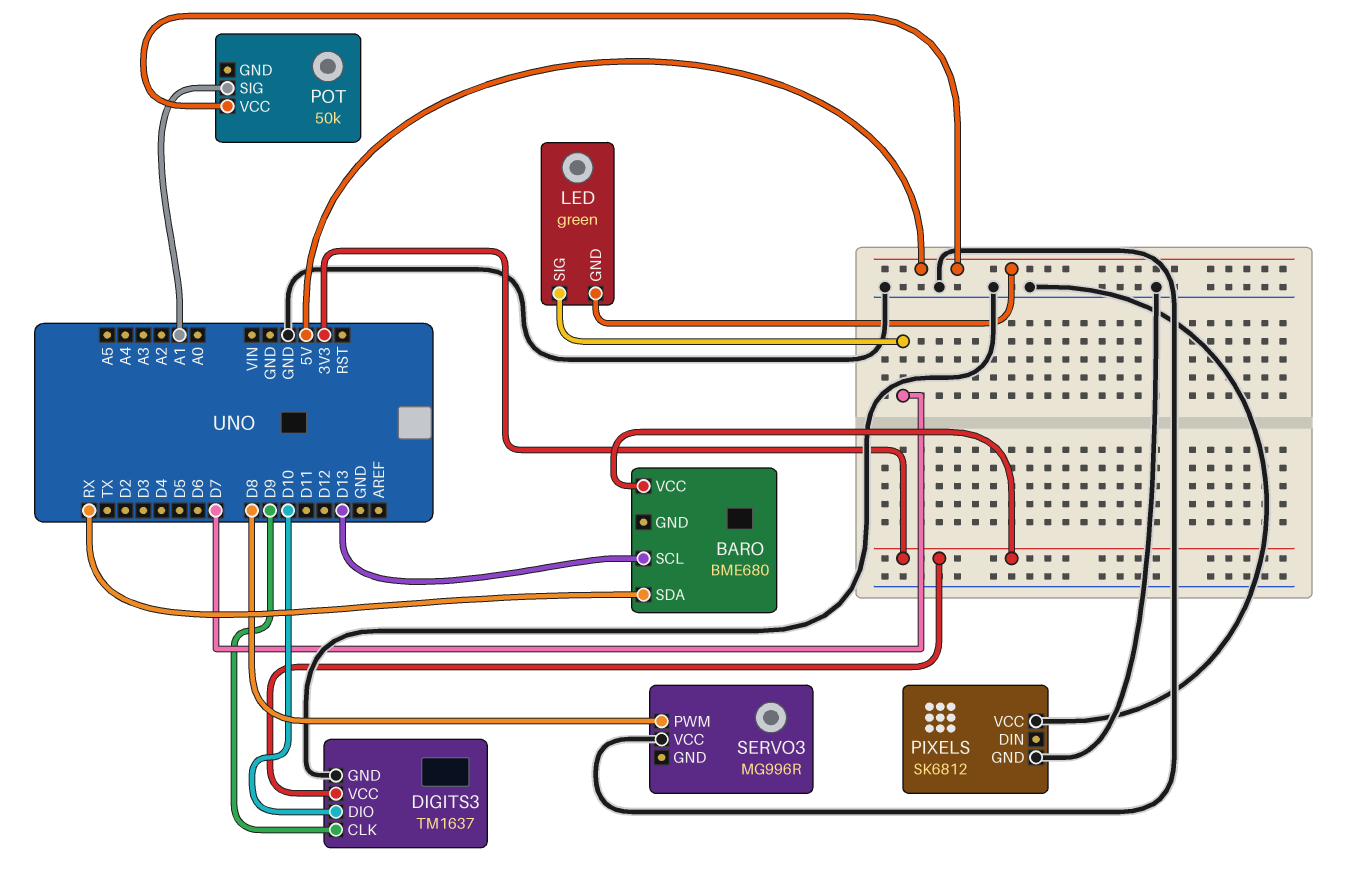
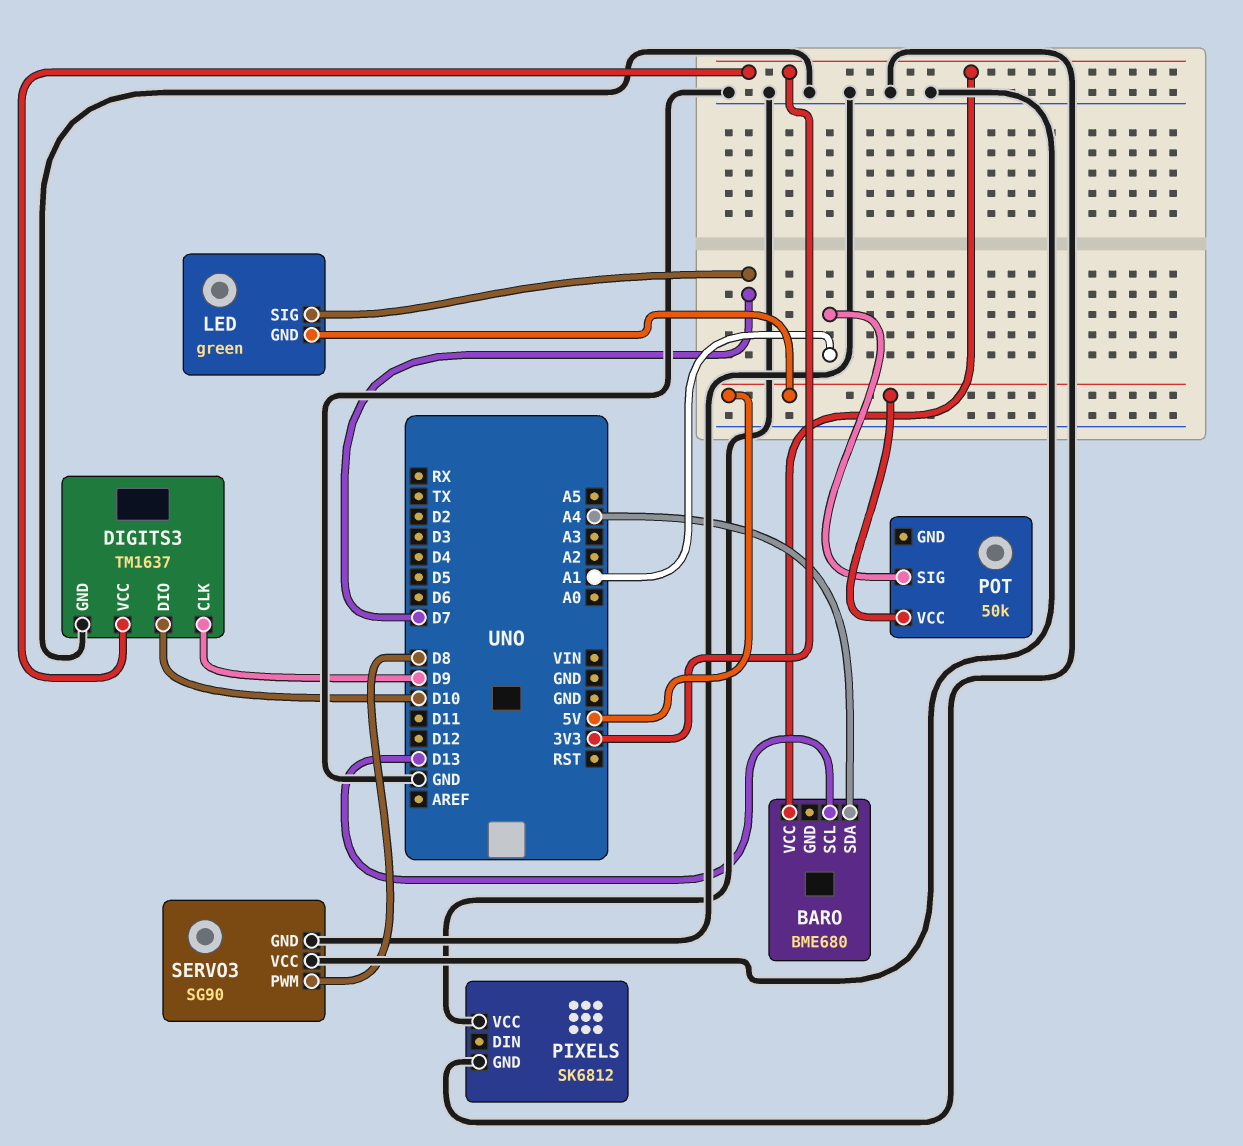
BARO pin SDA: RX -> A4
SERVO3: MG996R -> SG90
SERVO3 pin GND: none -> GND

